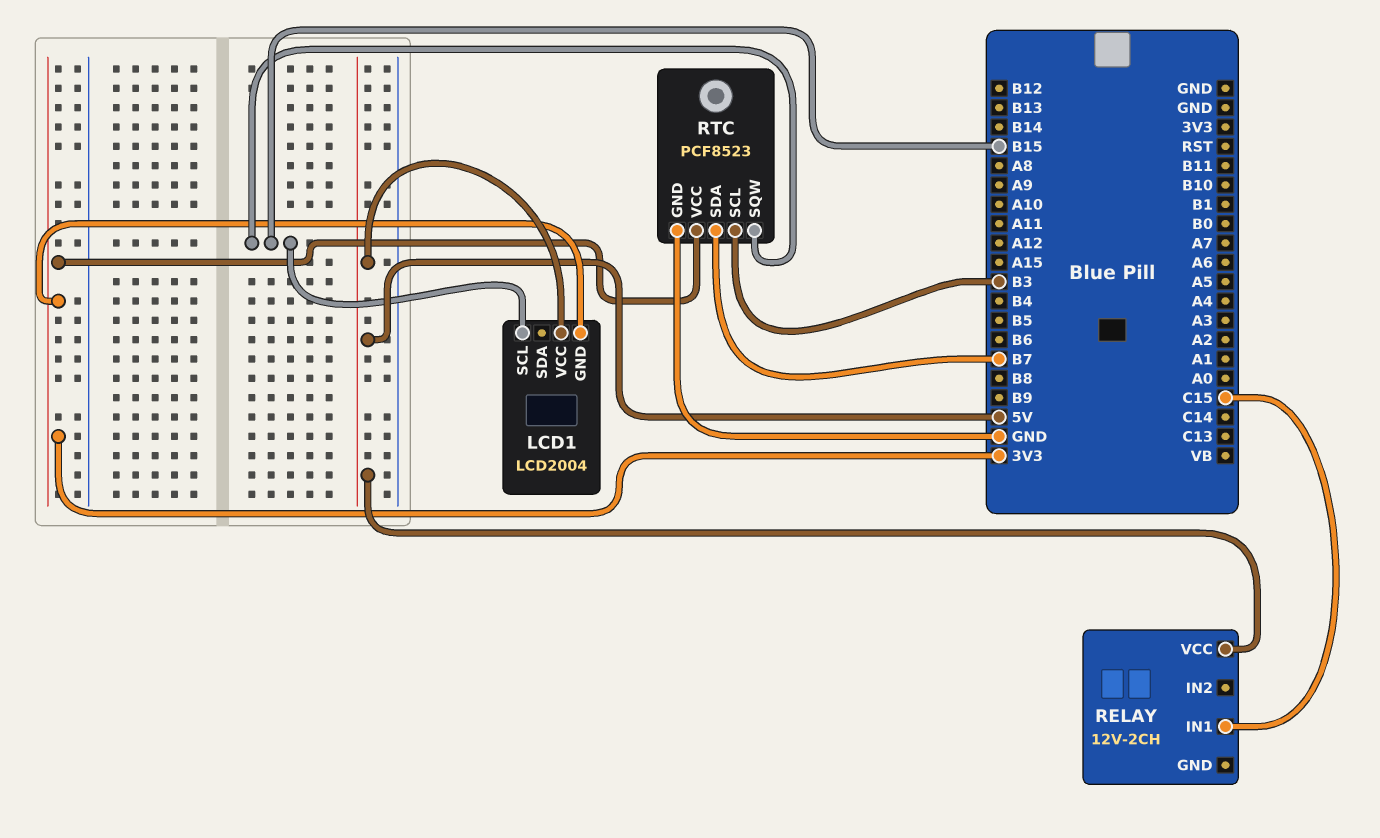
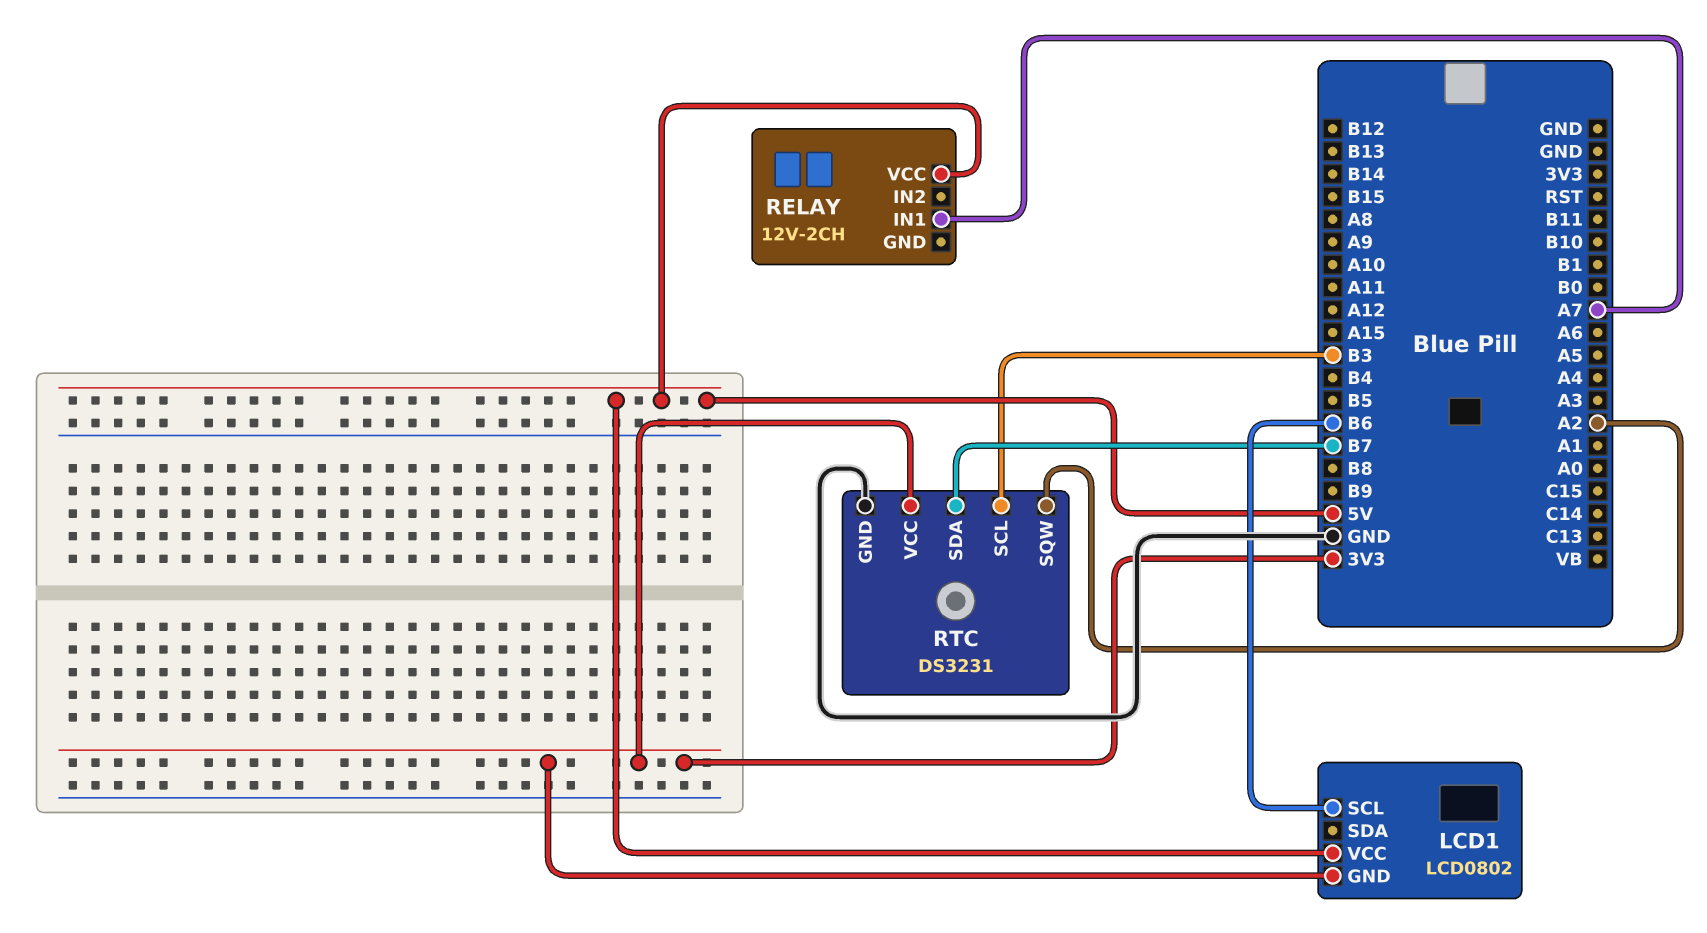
LCD1: LCD2004 -> LCD0802
LCD1 pin SCL: B15 -> B6
RELAY pin IN1: C15 -> A7
RTC: PCF8523 -> DS3231
RTC pin SQW: B15 -> A2

